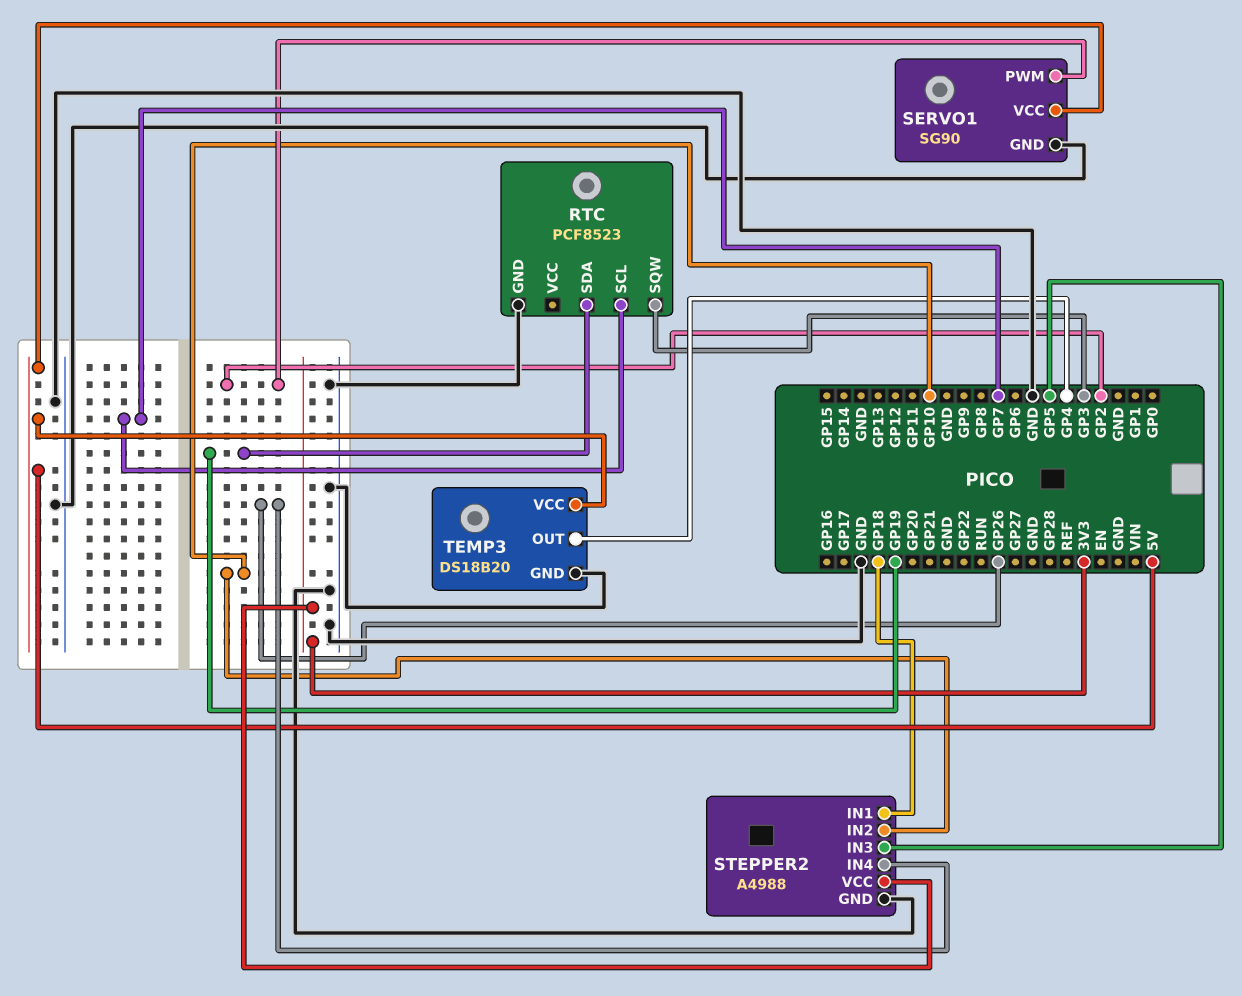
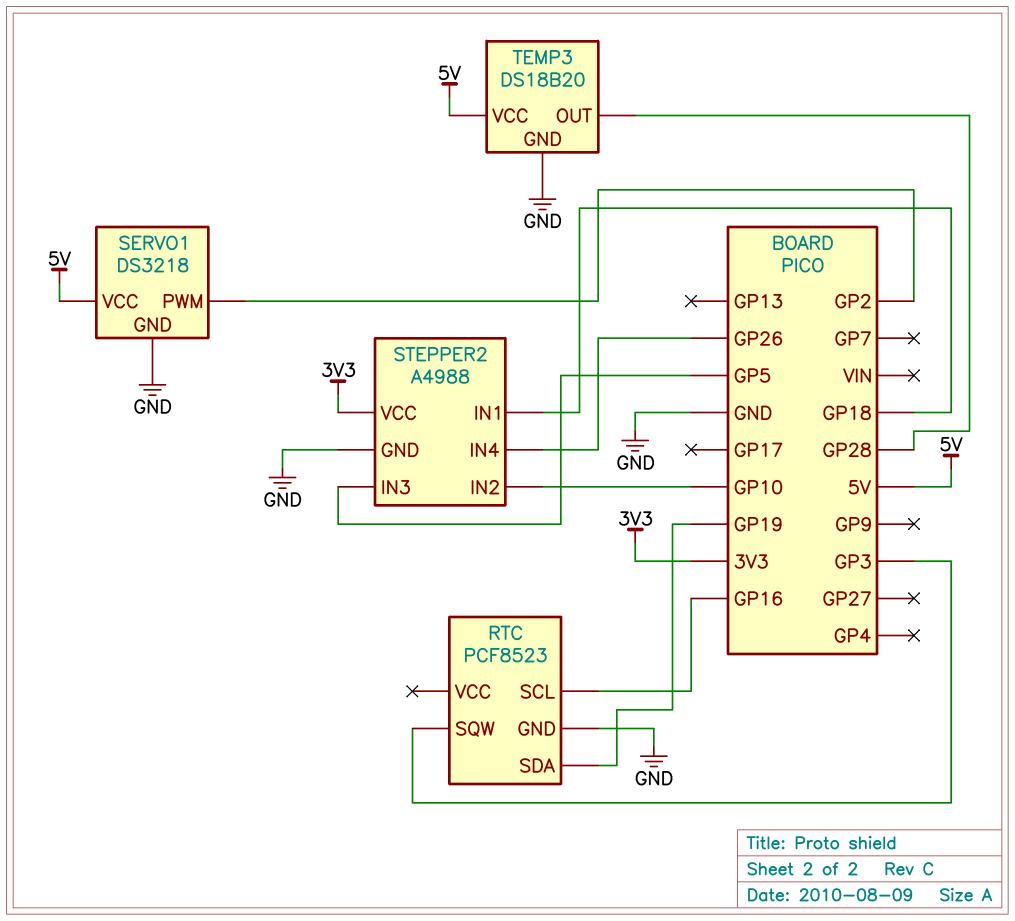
RTC pin SCL: GP7 -> GP16
SERVO1: SG90 -> DS3218
TEMP3 pin OUT: GP4 -> GP28

